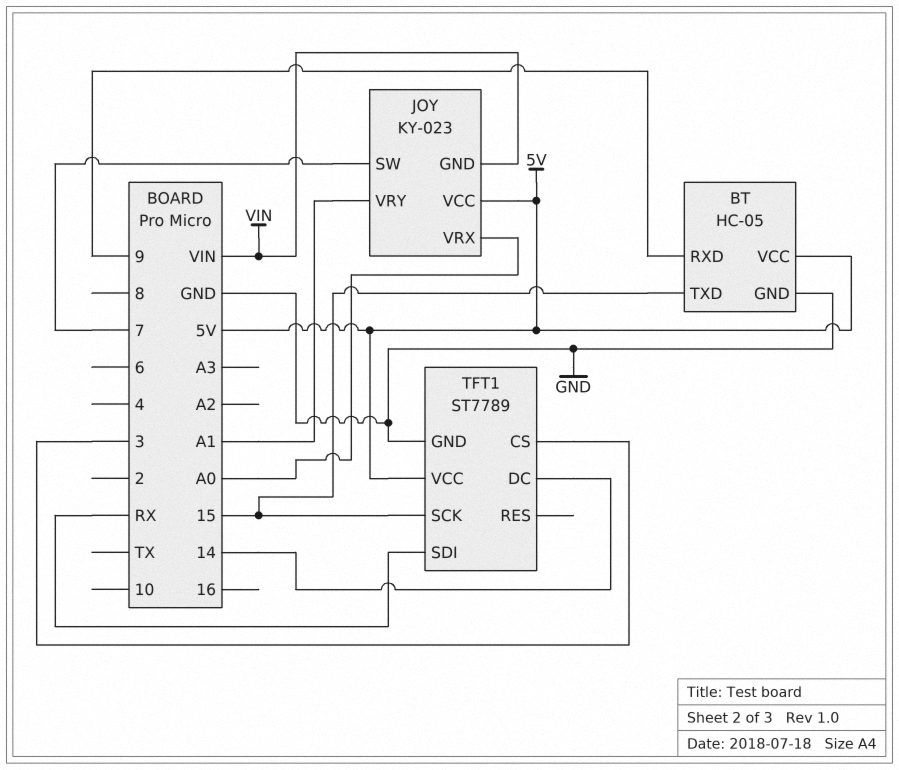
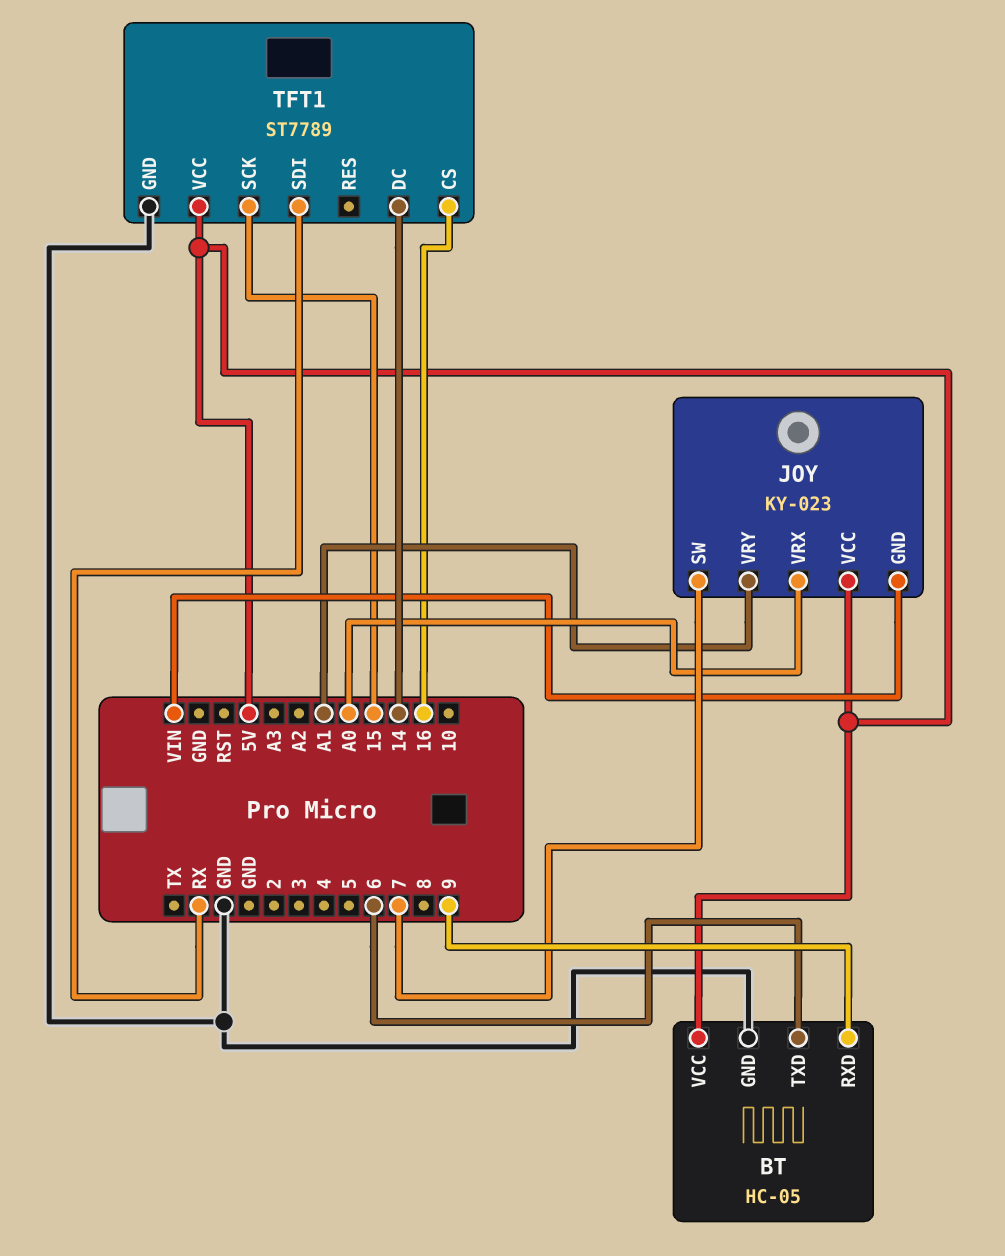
BT pin TXD: 15 -> 6
TFT1 pin CS: 3 -> 16

